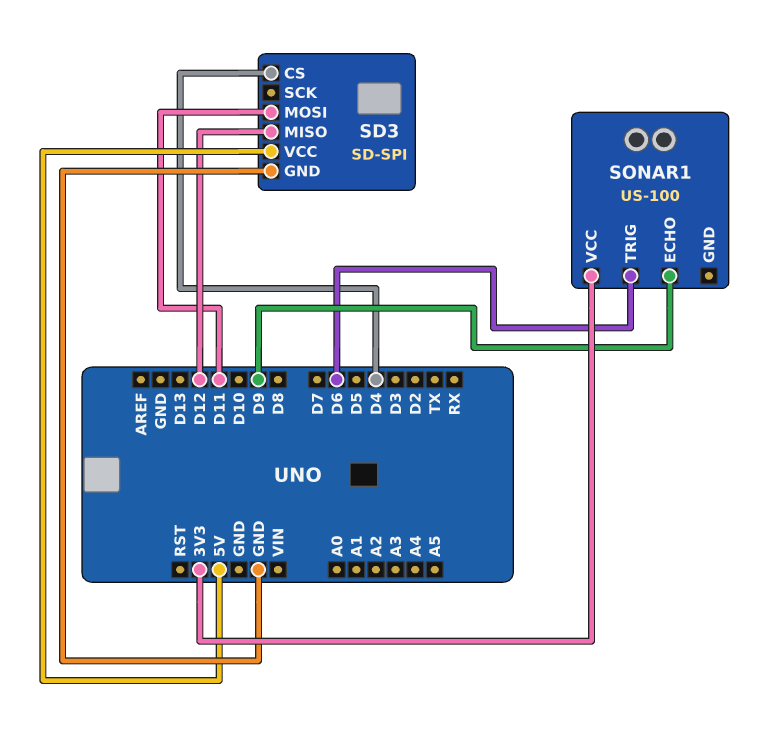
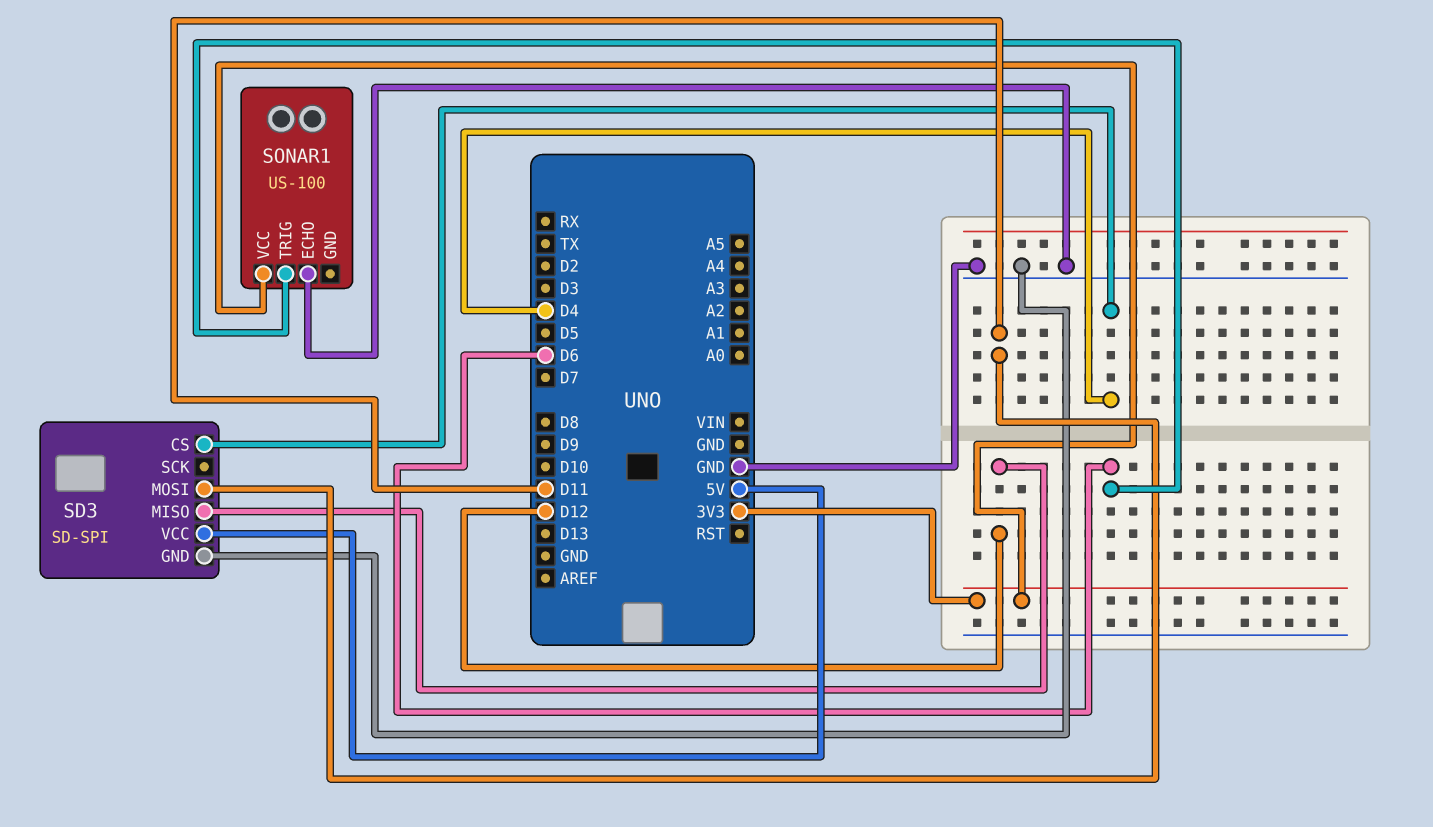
SONAR1 pin ECHO: D9 -> GND

